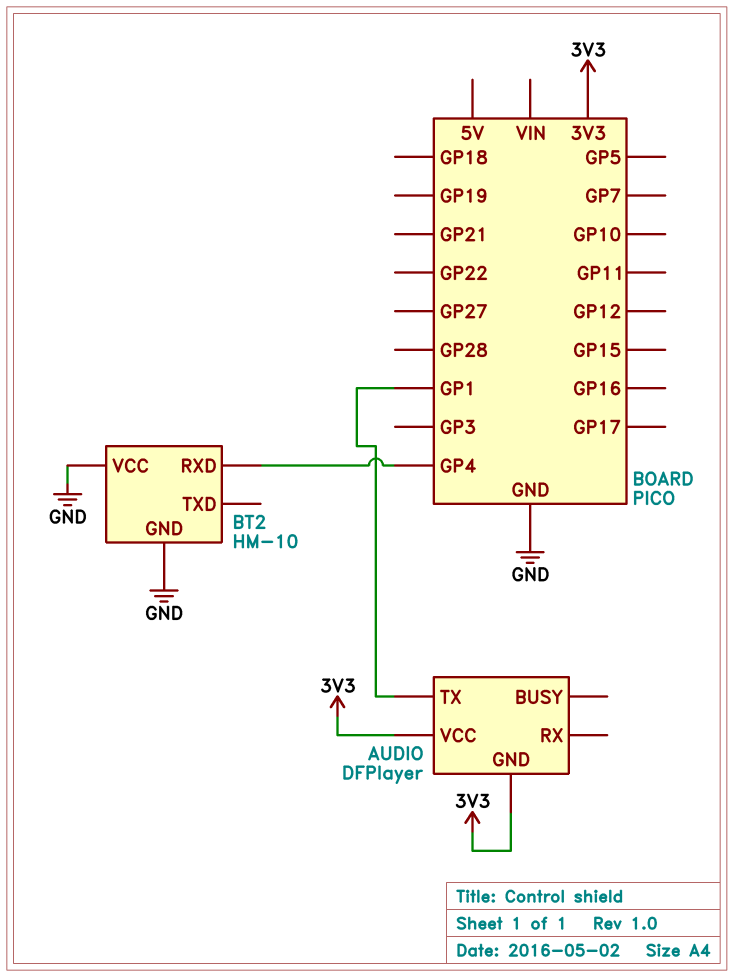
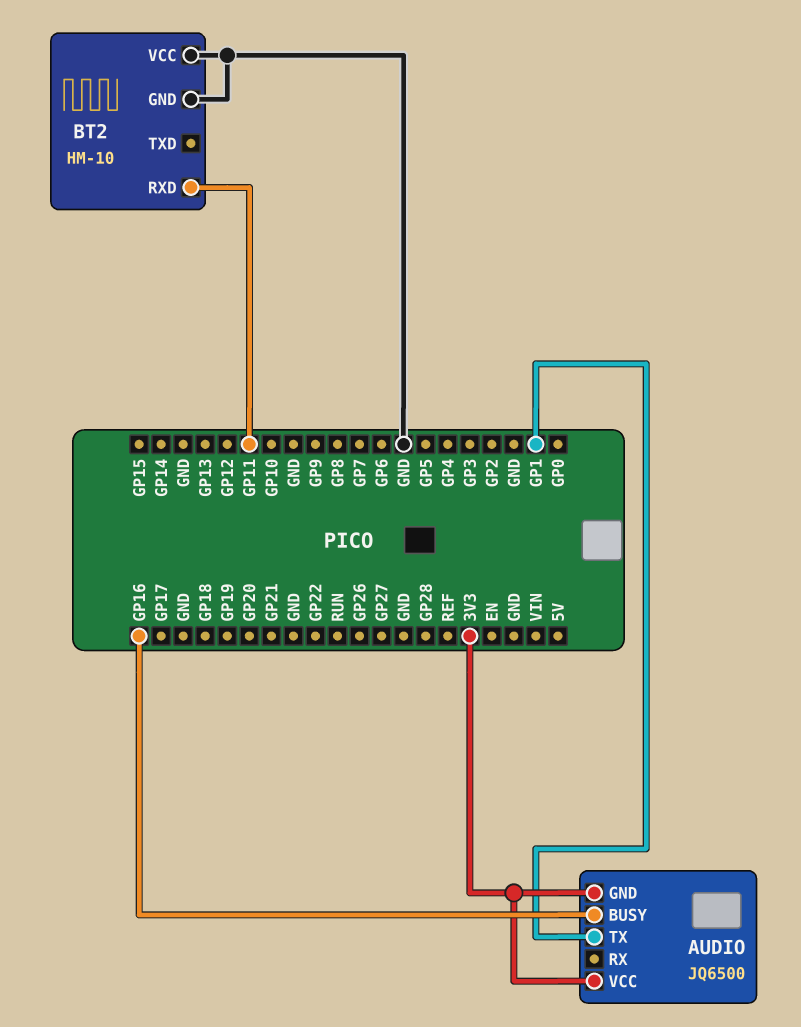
AUDIO: DFPlayer -> JQ6500
AUDIO pin BUSY: none -> GP16
BT2 pin RXD: GP4 -> GP11

